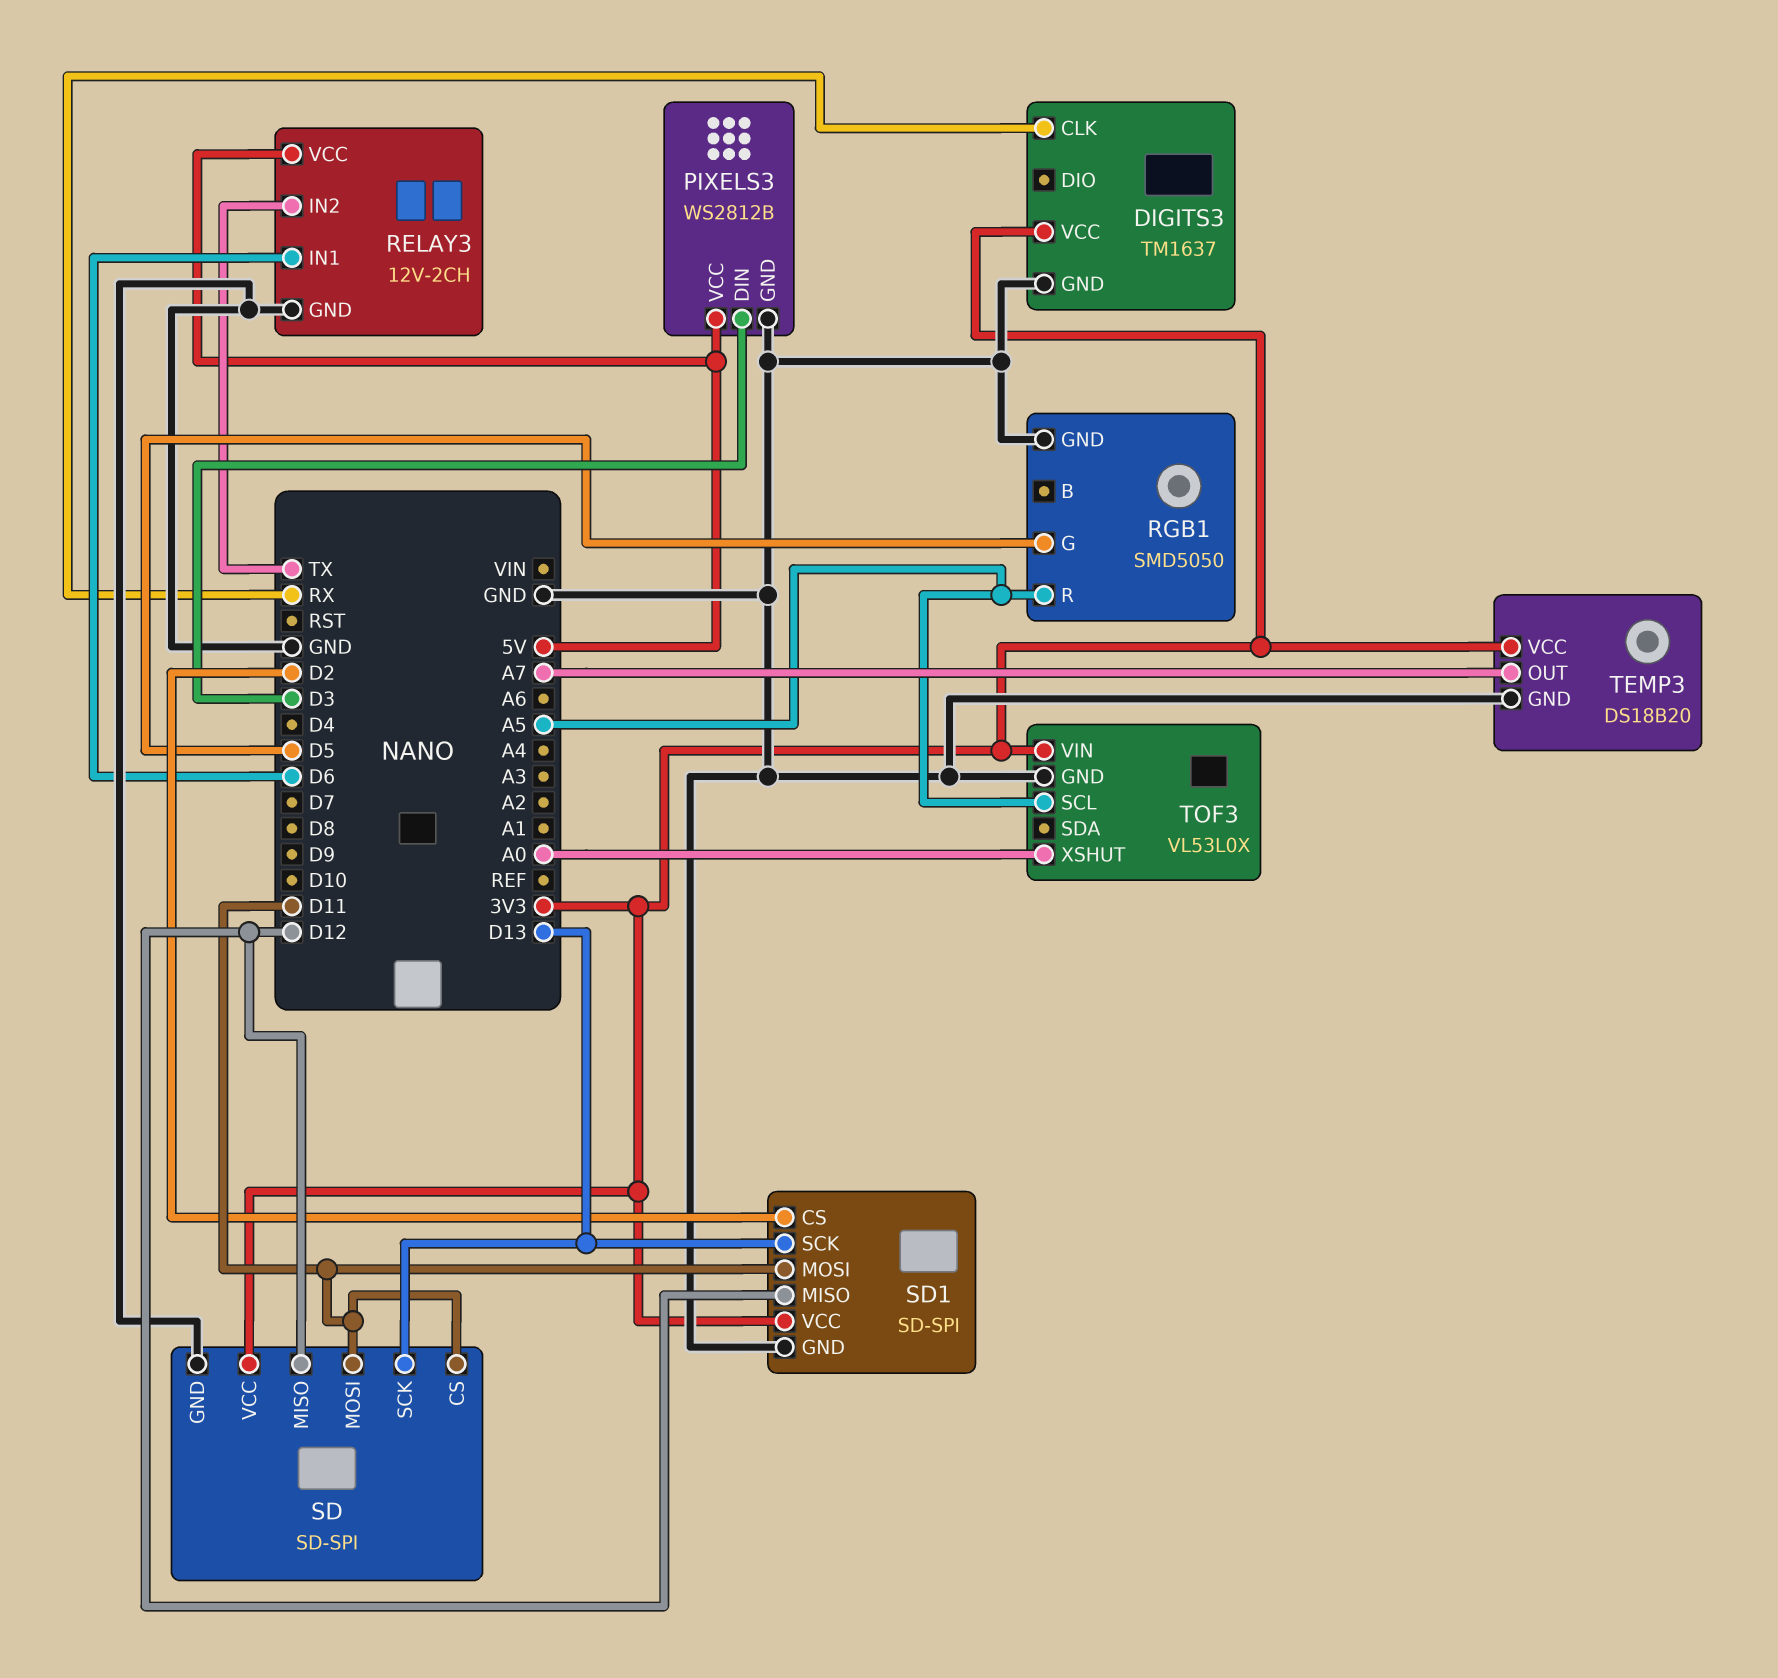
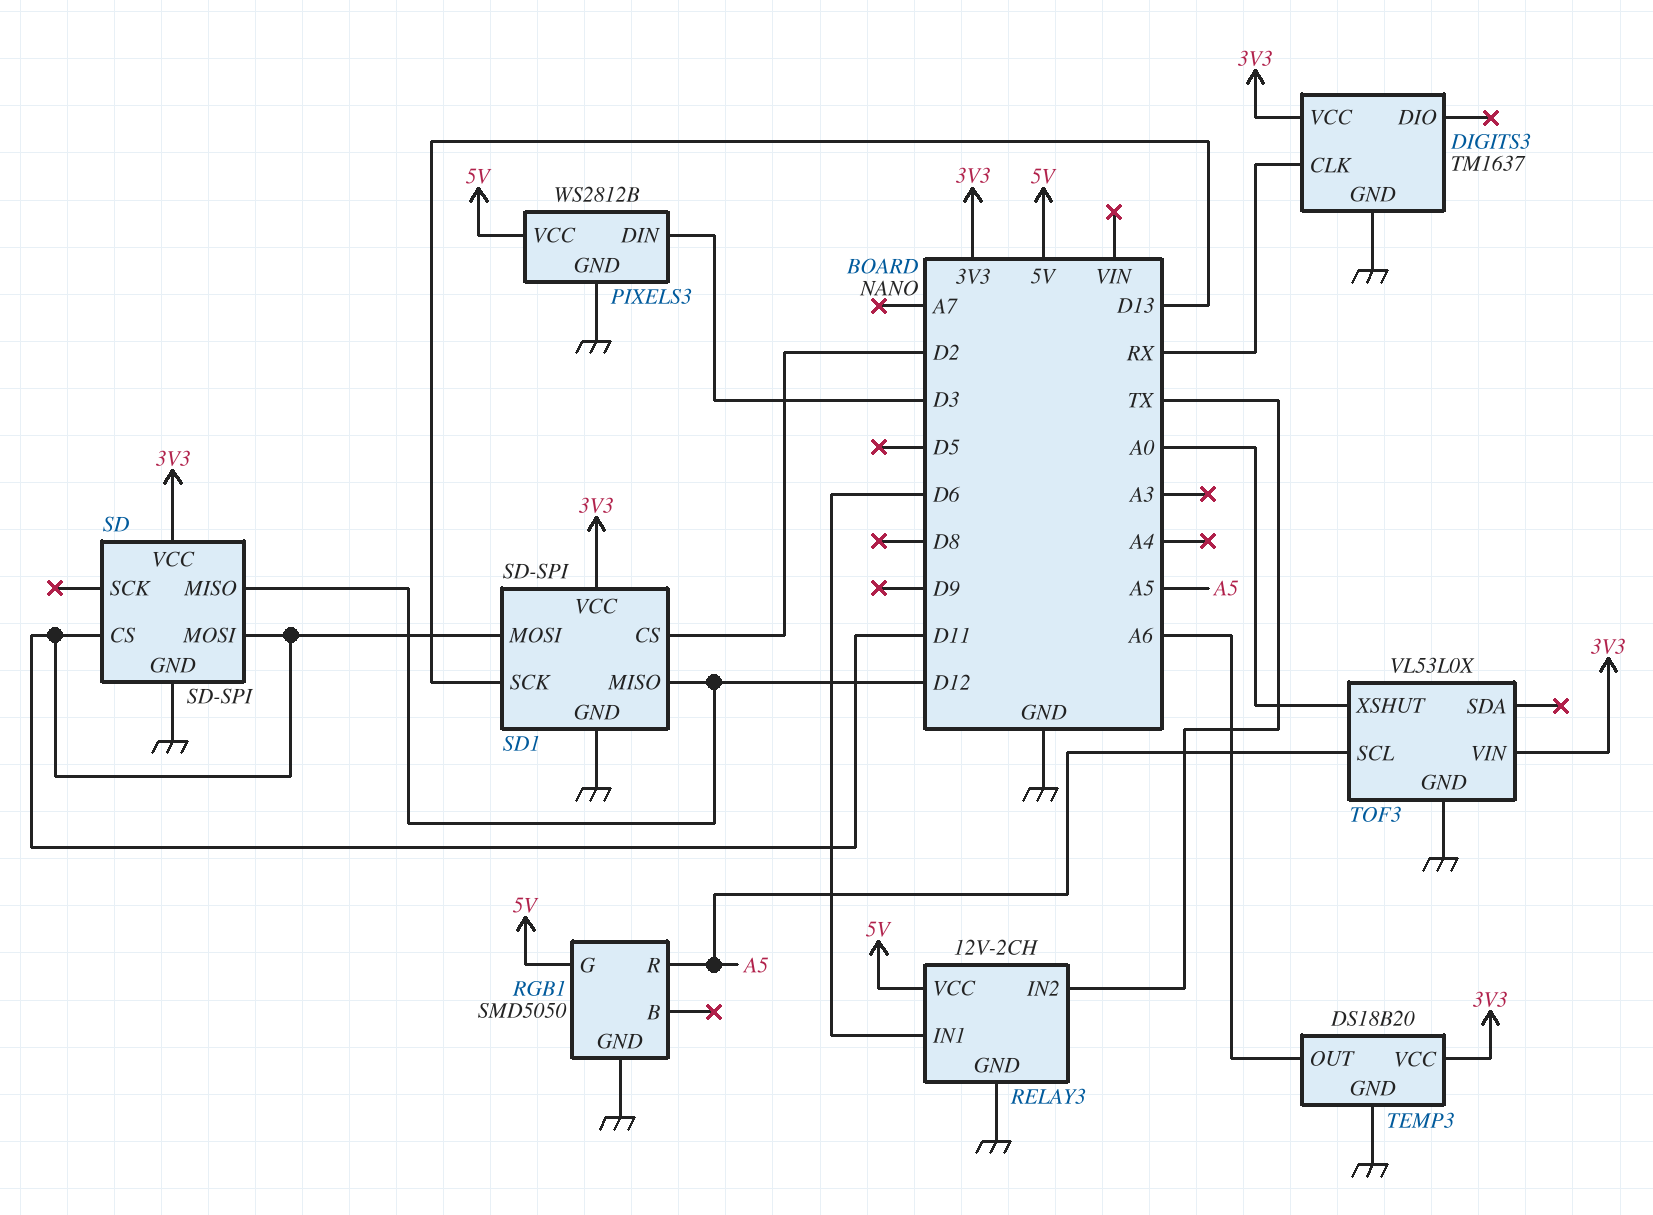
RGB1 pin G: D5 -> 5V
SD pin SCK: D13 -> none
TEMP3 pin OUT: A7 -> A6

